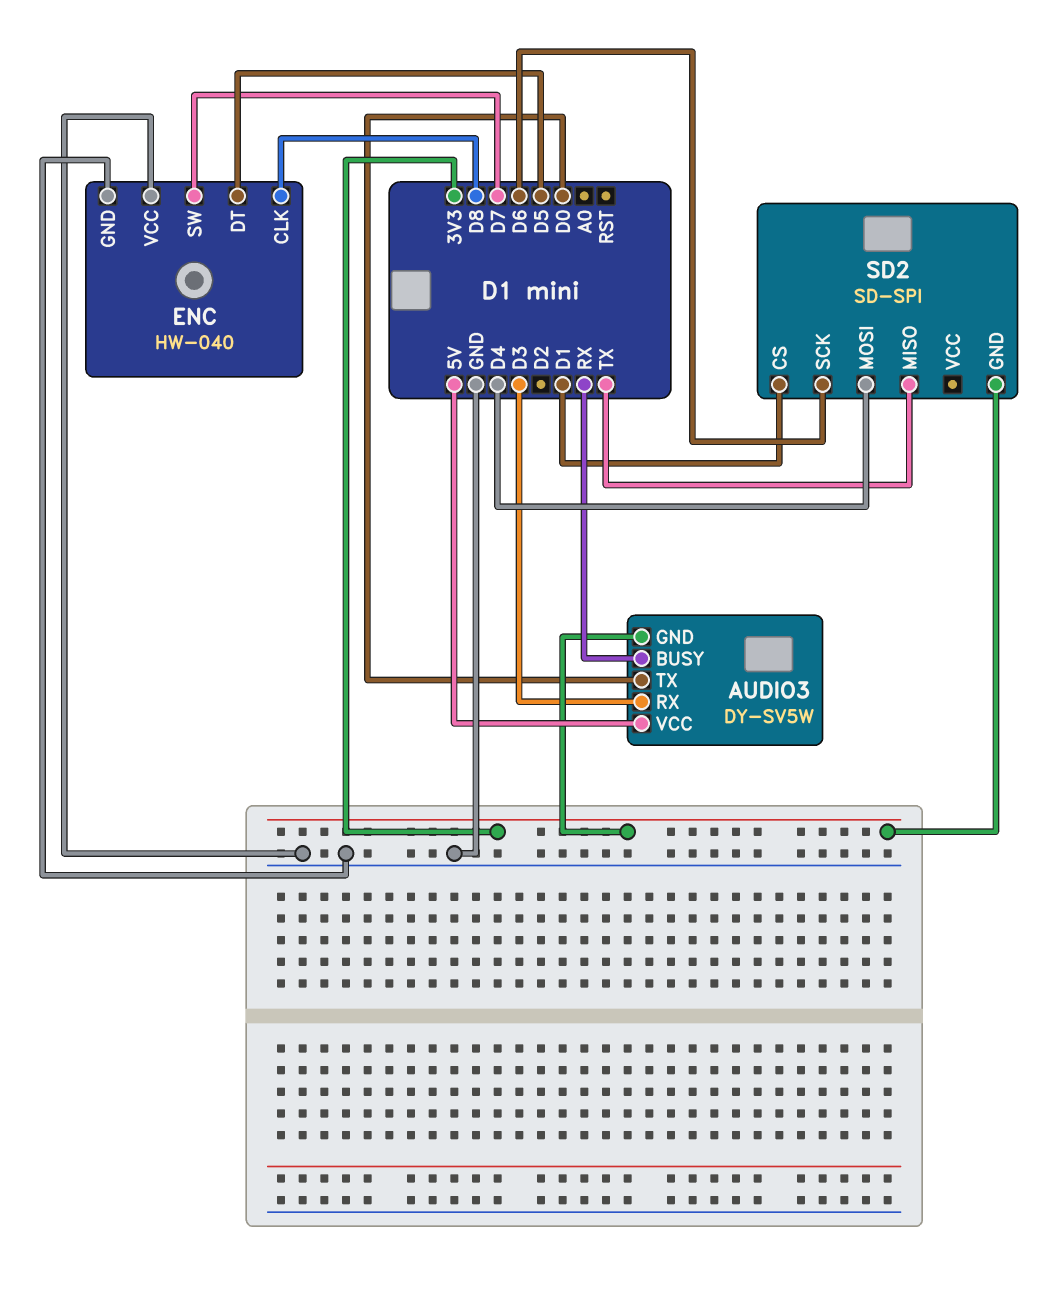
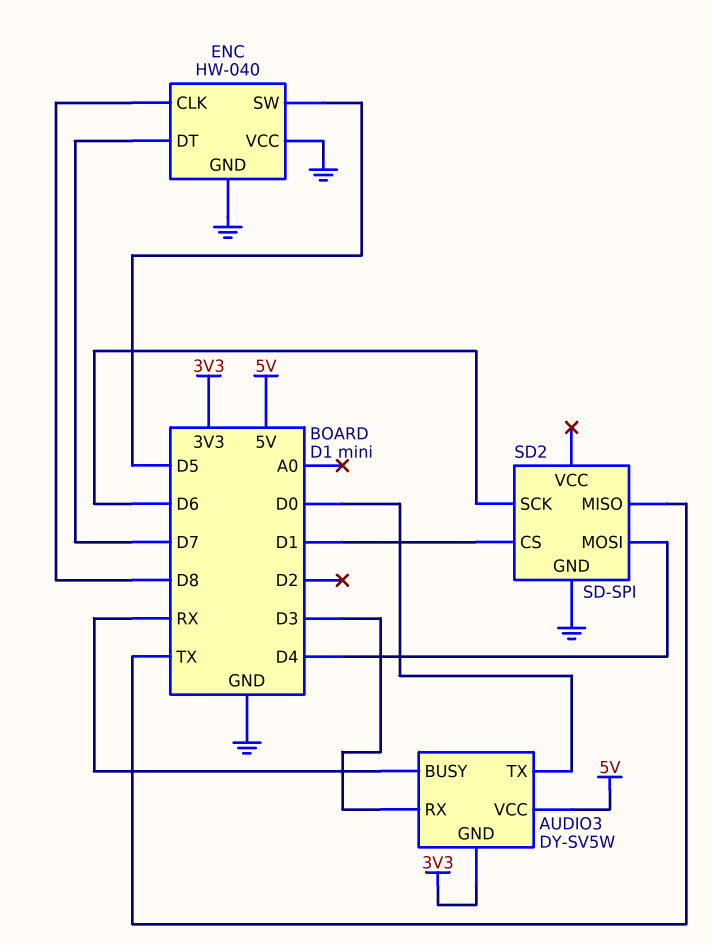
ENC pin DT: D5 -> D7
ENC pin SW: D7 -> D5
SD2 pin GND: 3V3 -> GND

